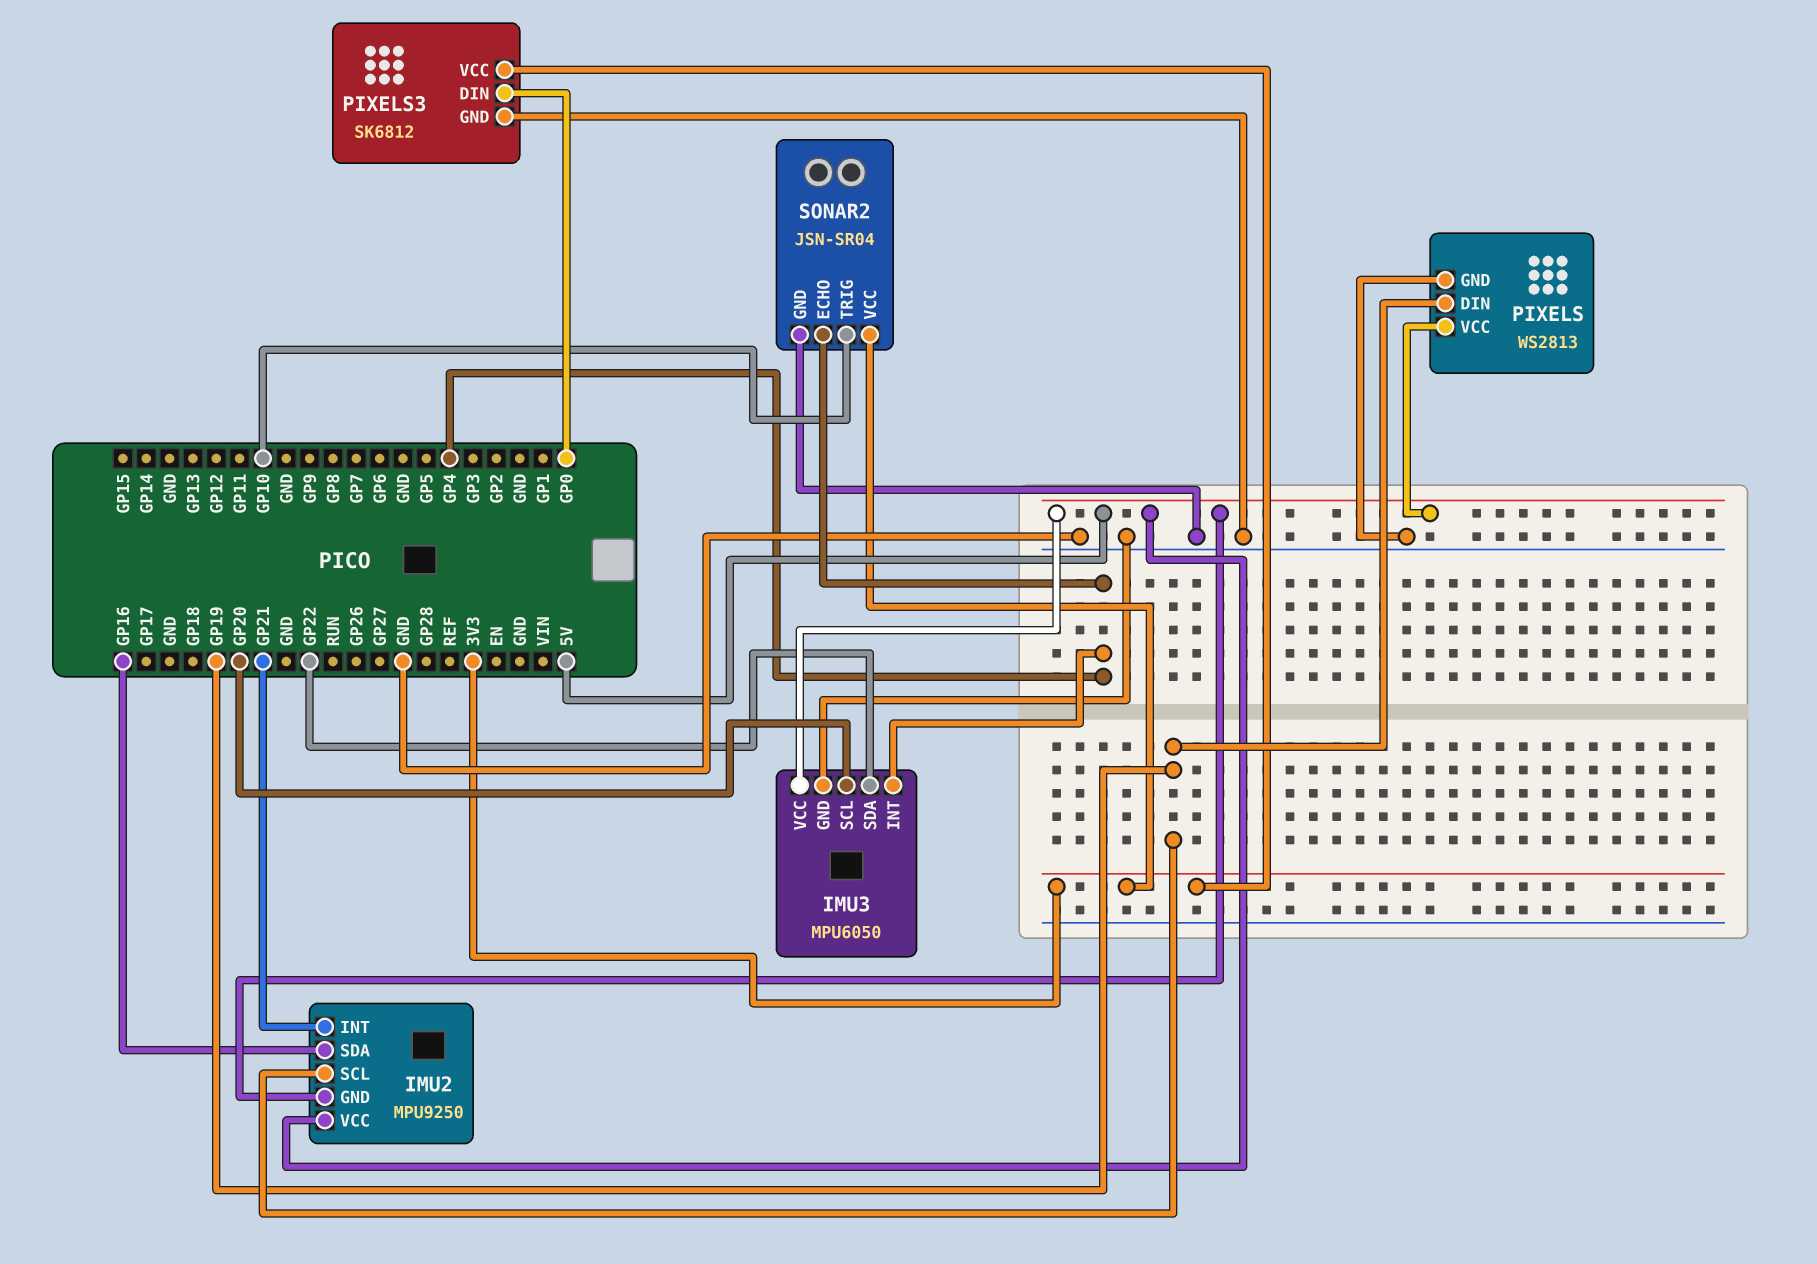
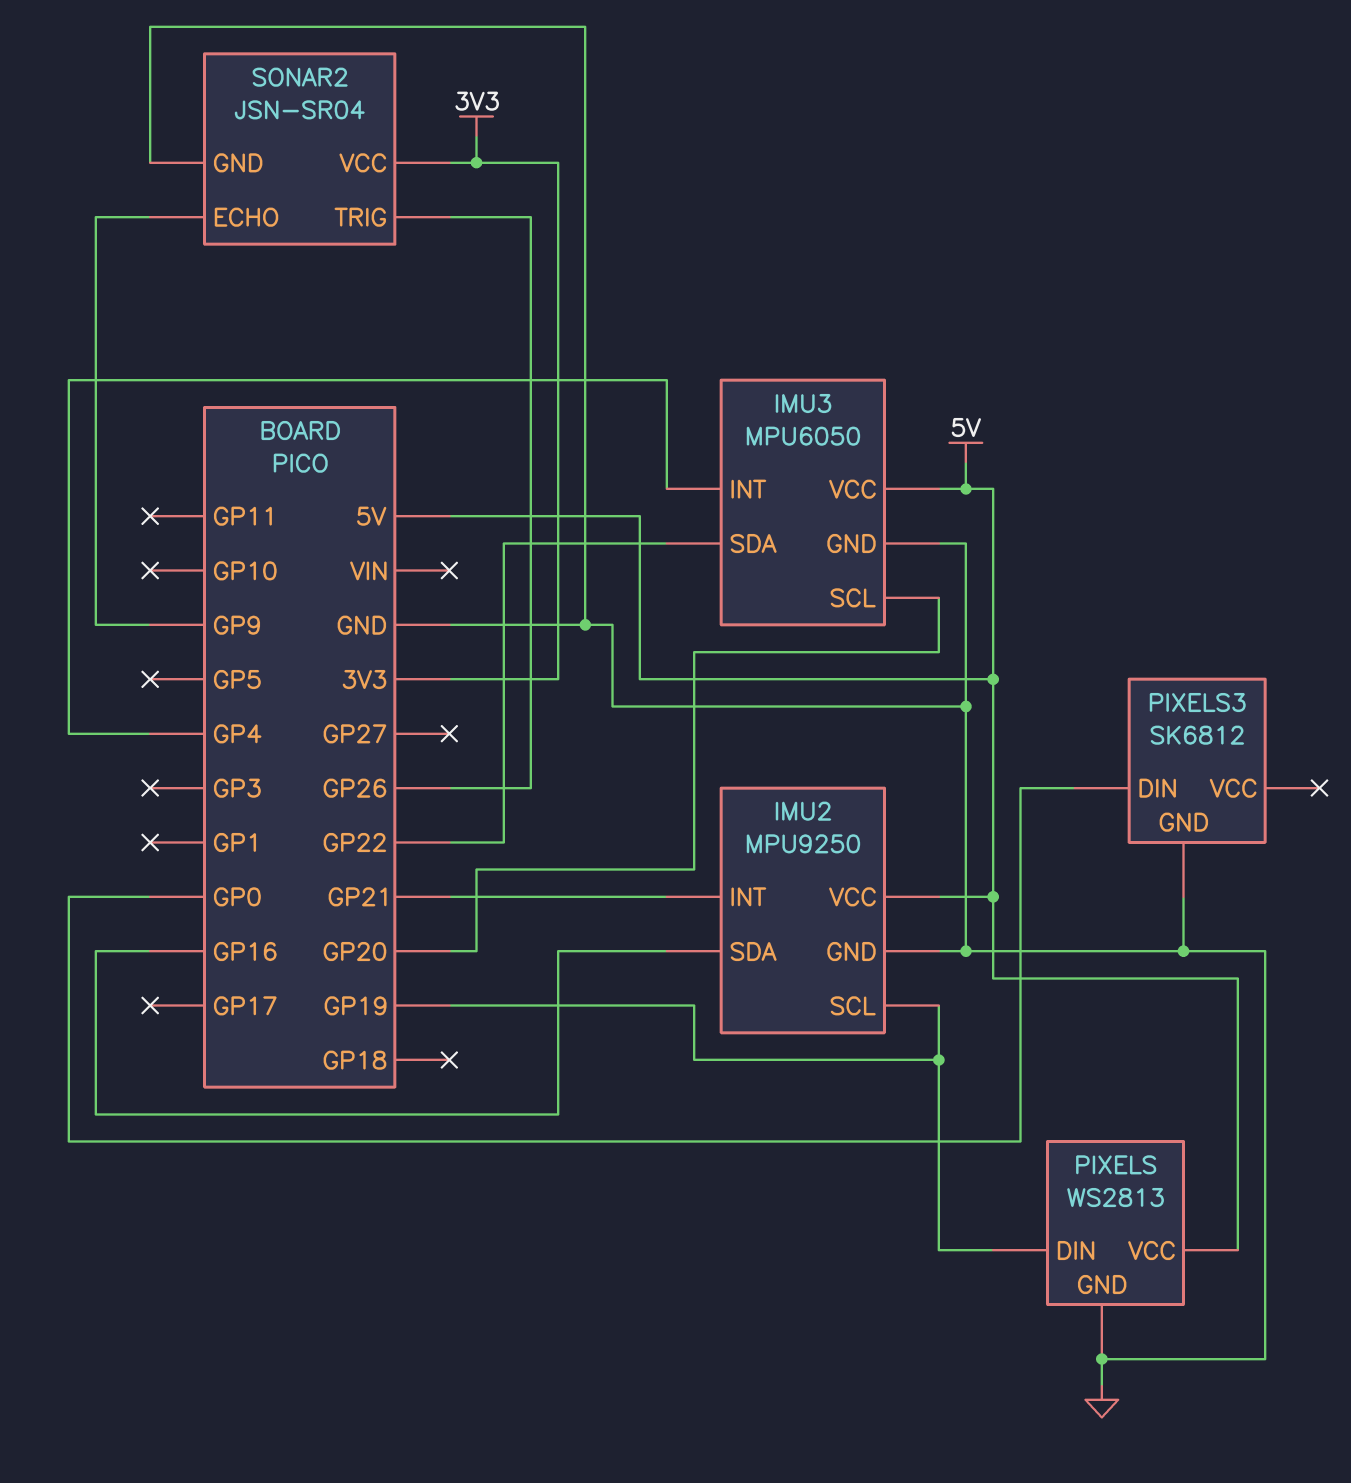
IMU2 pin GND: 5V -> GND
PIXELS3 pin VCC: 3V3 -> none
SONAR2 pin ECHO: GP4 -> GP9
SONAR2 pin TRIG: GP10 -> GP26

